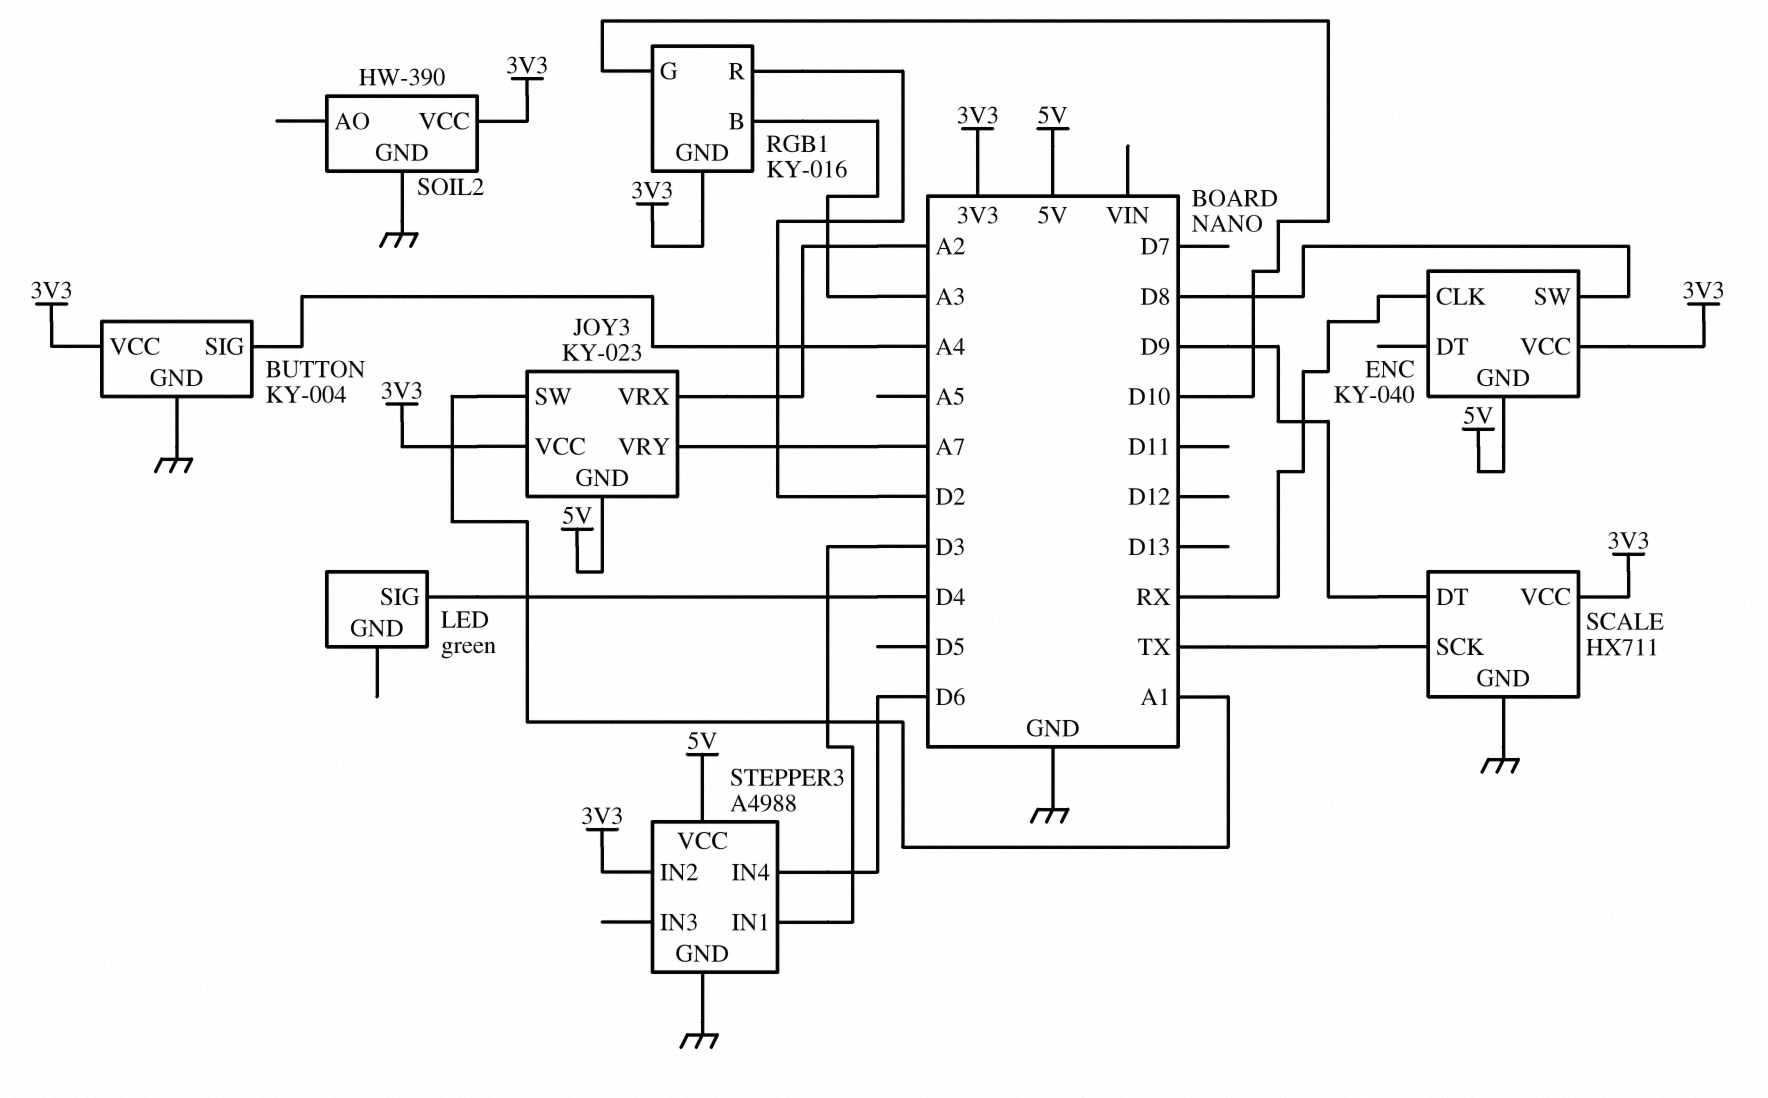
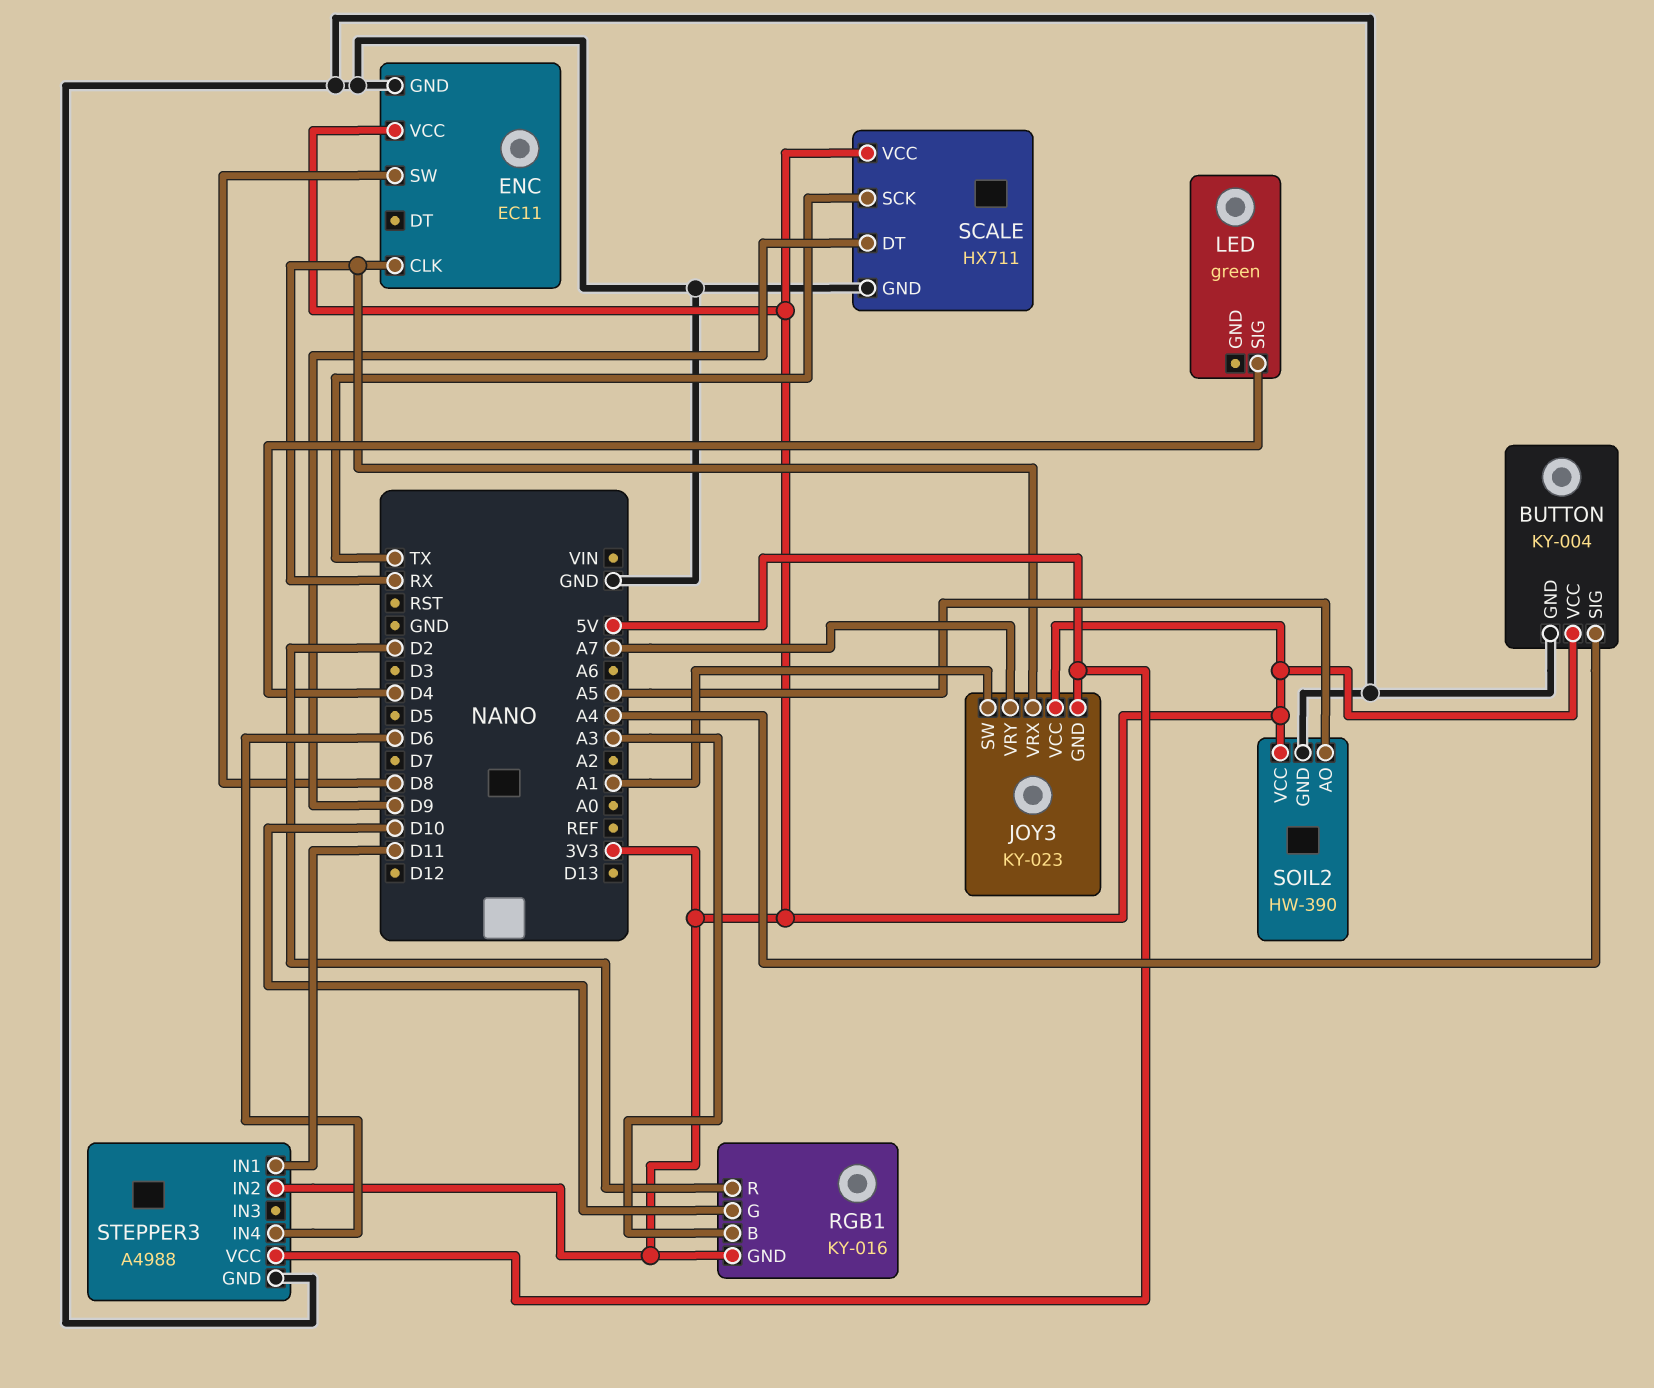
ENC: KY-040 -> EC11
ENC pin GND: 5V -> GND
JOY3 pin VRX: A2 -> RX
SOIL2 pin AO: none -> A5
STEPPER3 pin IN1: D3 -> D11

